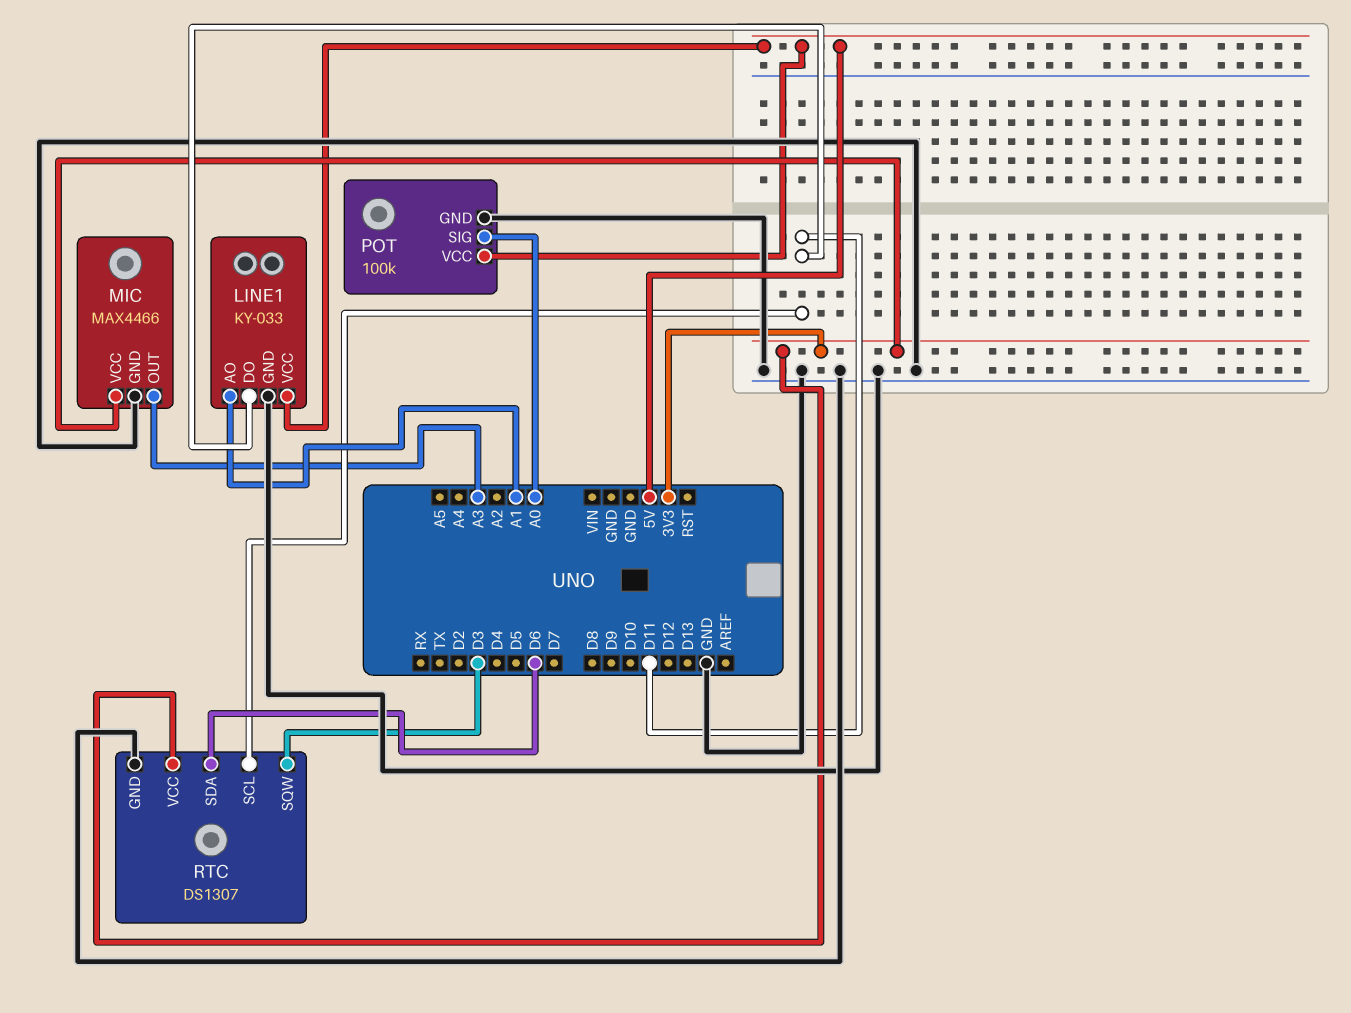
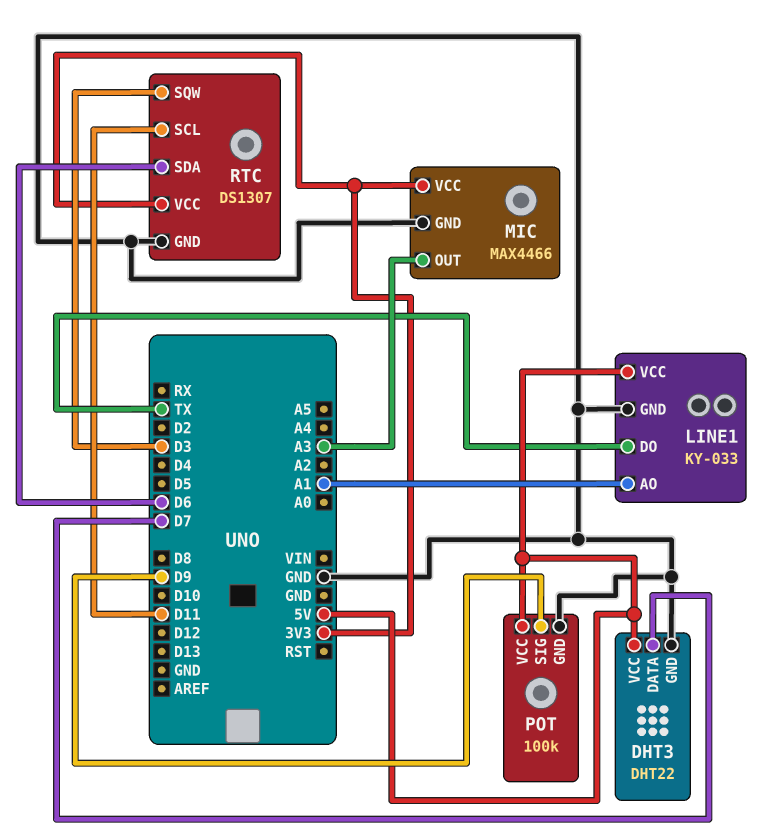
DHT3: none -> DHT22
DHT3 pin DATA: none -> D7
DHT3 pin GND: none -> GND
DHT3 pin VCC: none -> 5V
LINE1 pin DO: D11 -> TX
POT pin SIG: A0 -> D9

